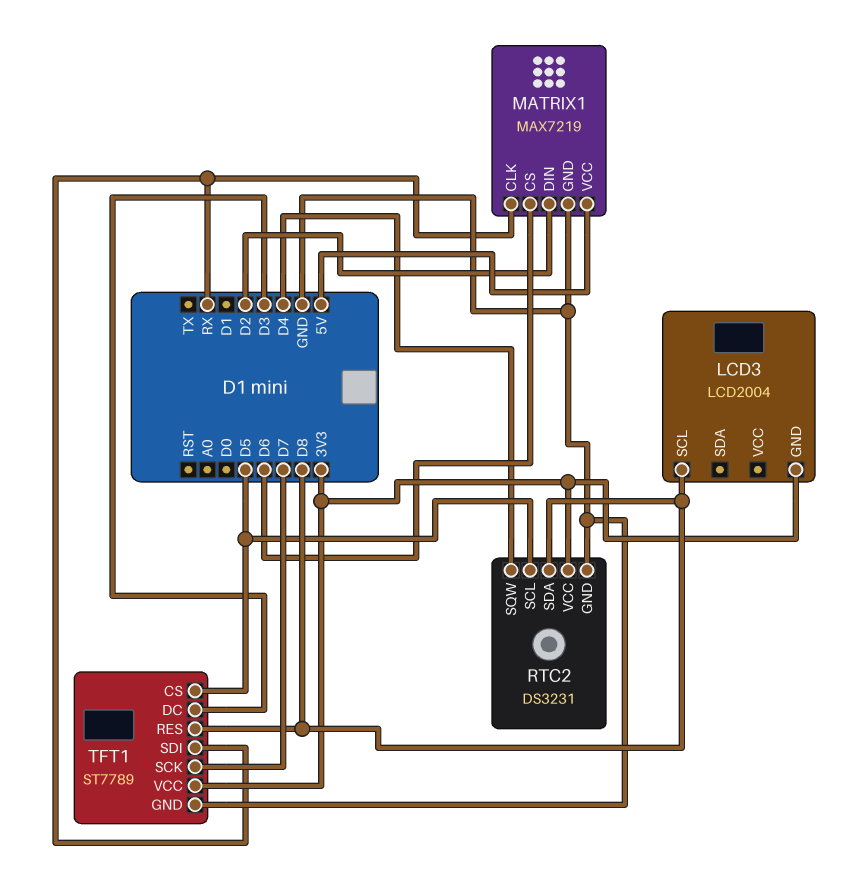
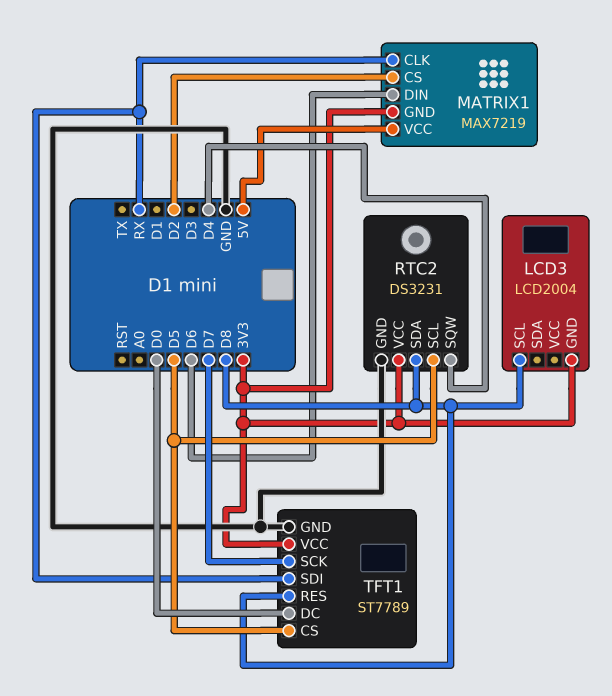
MATRIX1 pin CS: D6 -> D2
MATRIX1 pin DIN: D2 -> D6
MATRIX1 pin GND: GND -> 3V3
TFT1 pin DC: D3 -> D0

